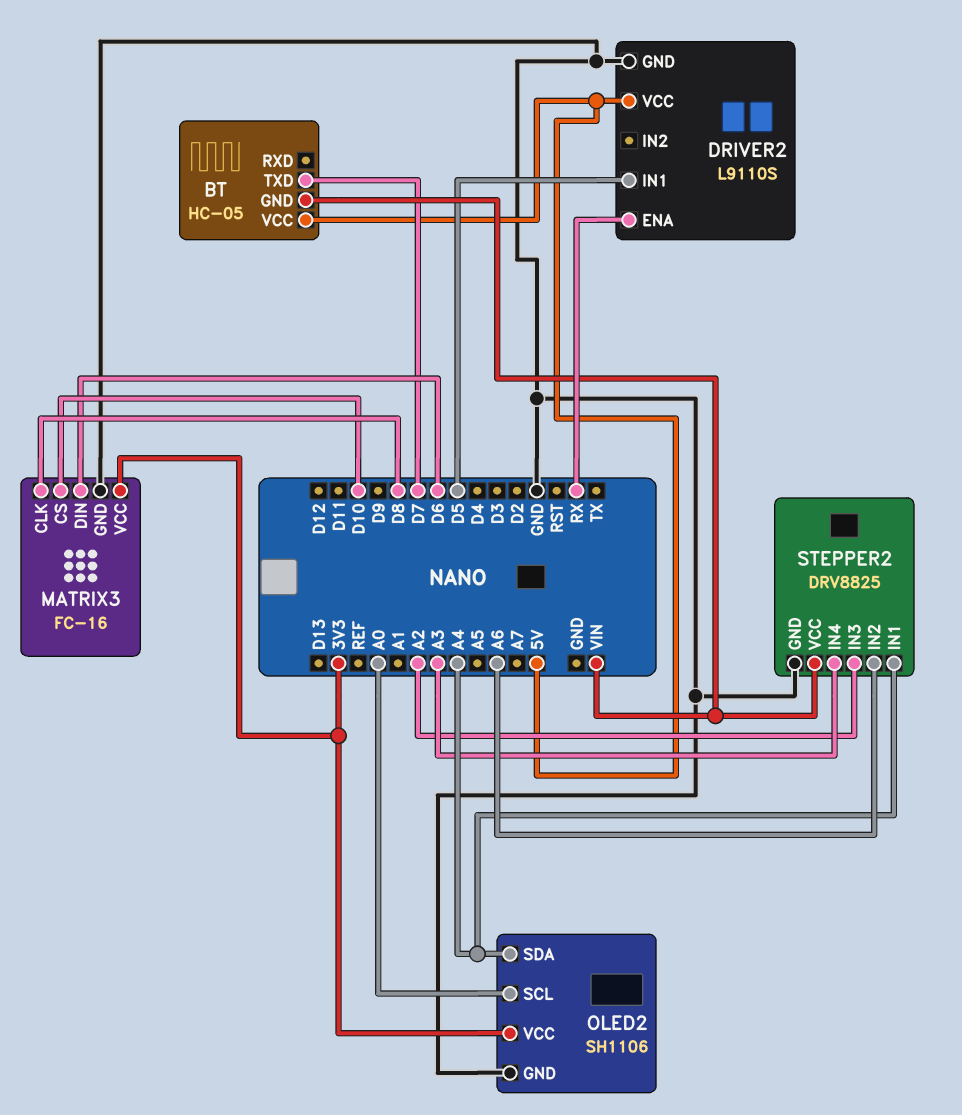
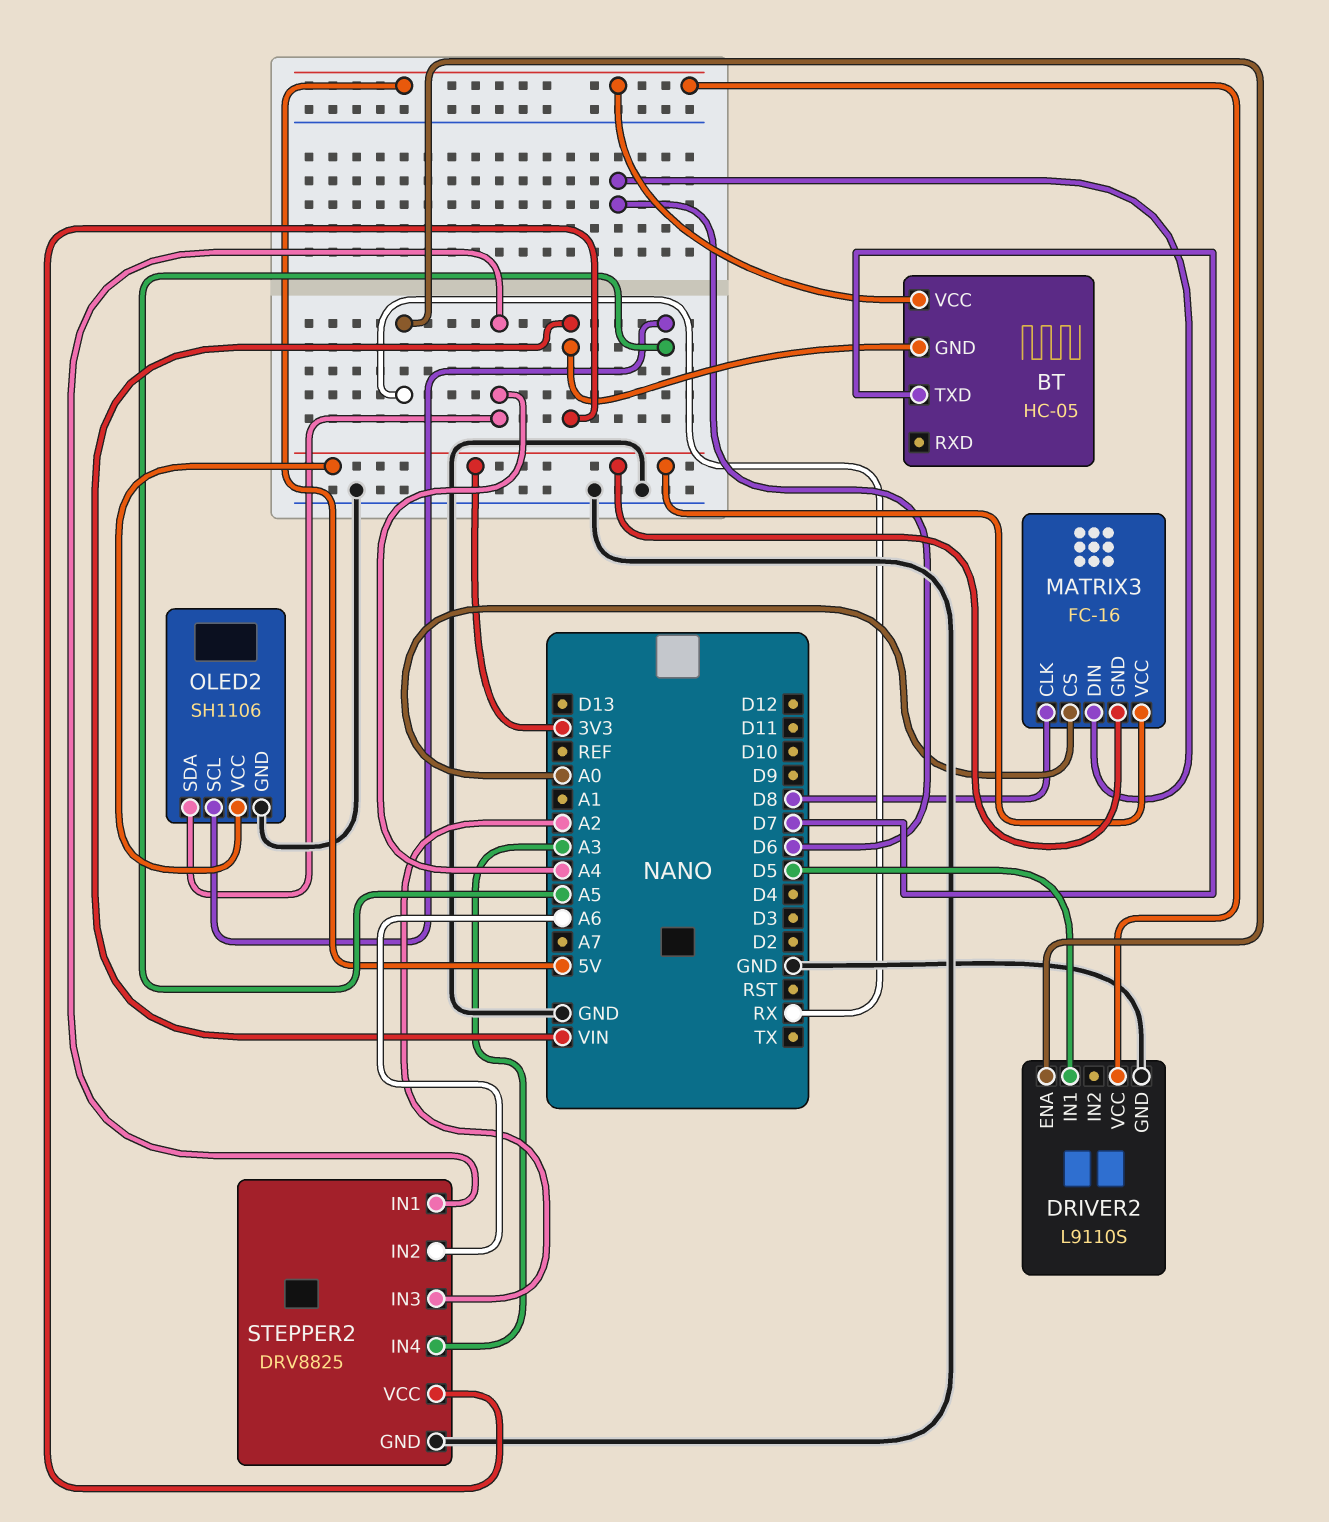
MATRIX3 pin CS: D10 -> A0
MATRIX3 pin GND: GND -> 3V3
OLED2 pin SCL: A0 -> A5

